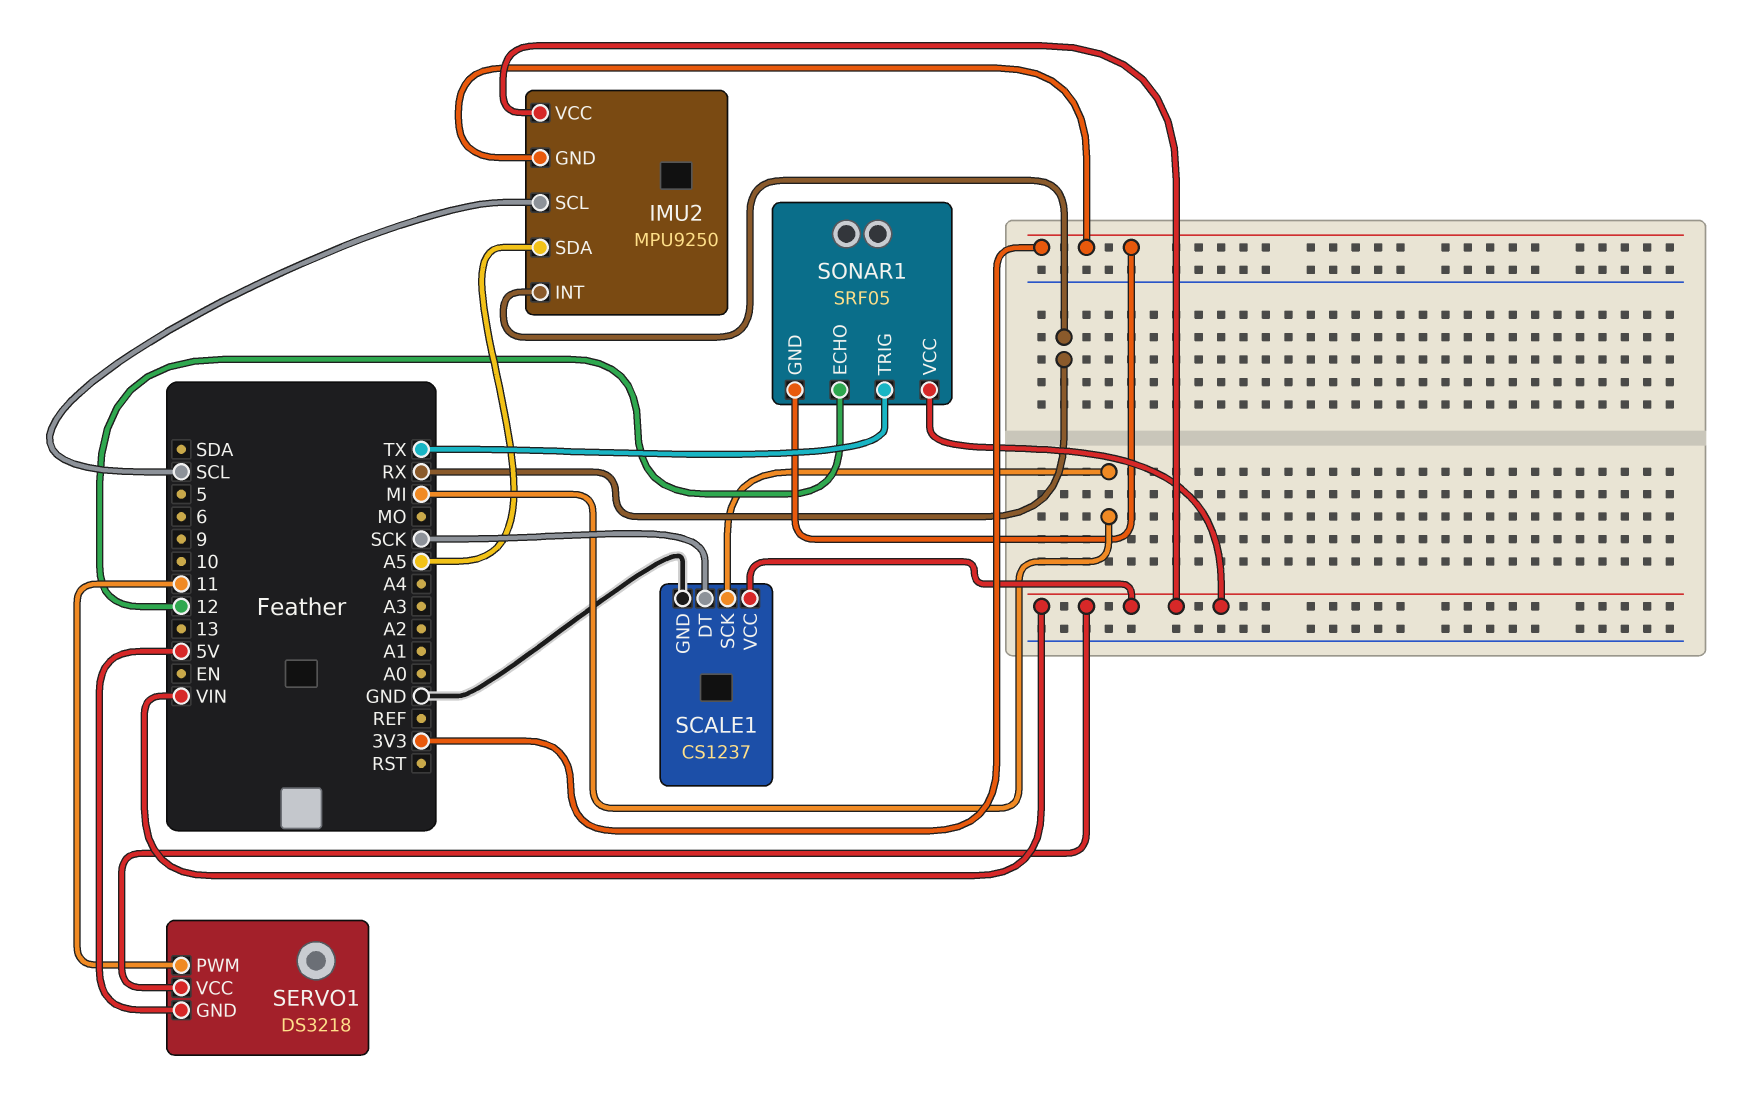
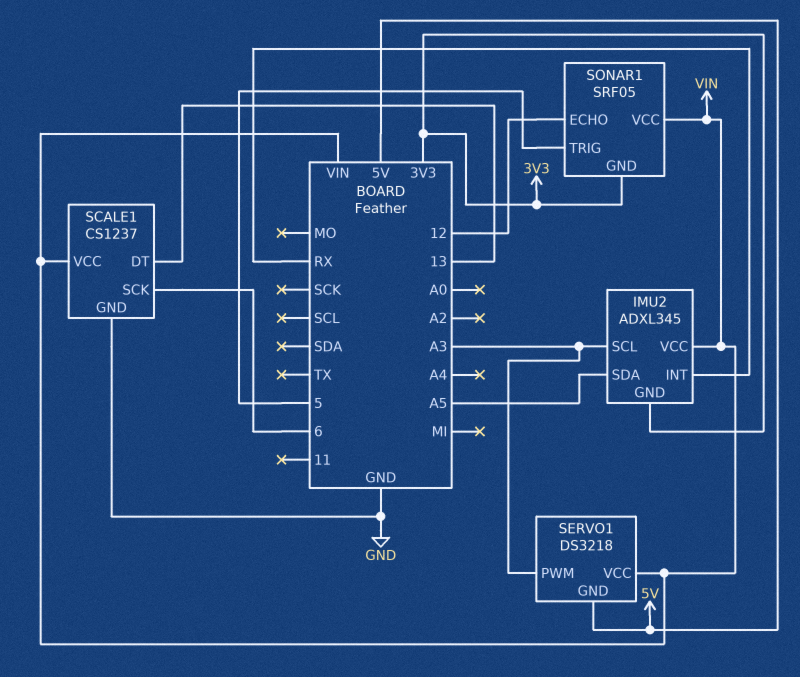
IMU2: MPU9250 -> ADXL345
IMU2 pin SCL: SCL -> A3
SCALE1 pin DT: SCK -> 13
SCALE1 pin SCK: MI -> 6
SERVO1 pin PWM: 11 -> A3
SONAR1 pin TRIG: TX -> 5

